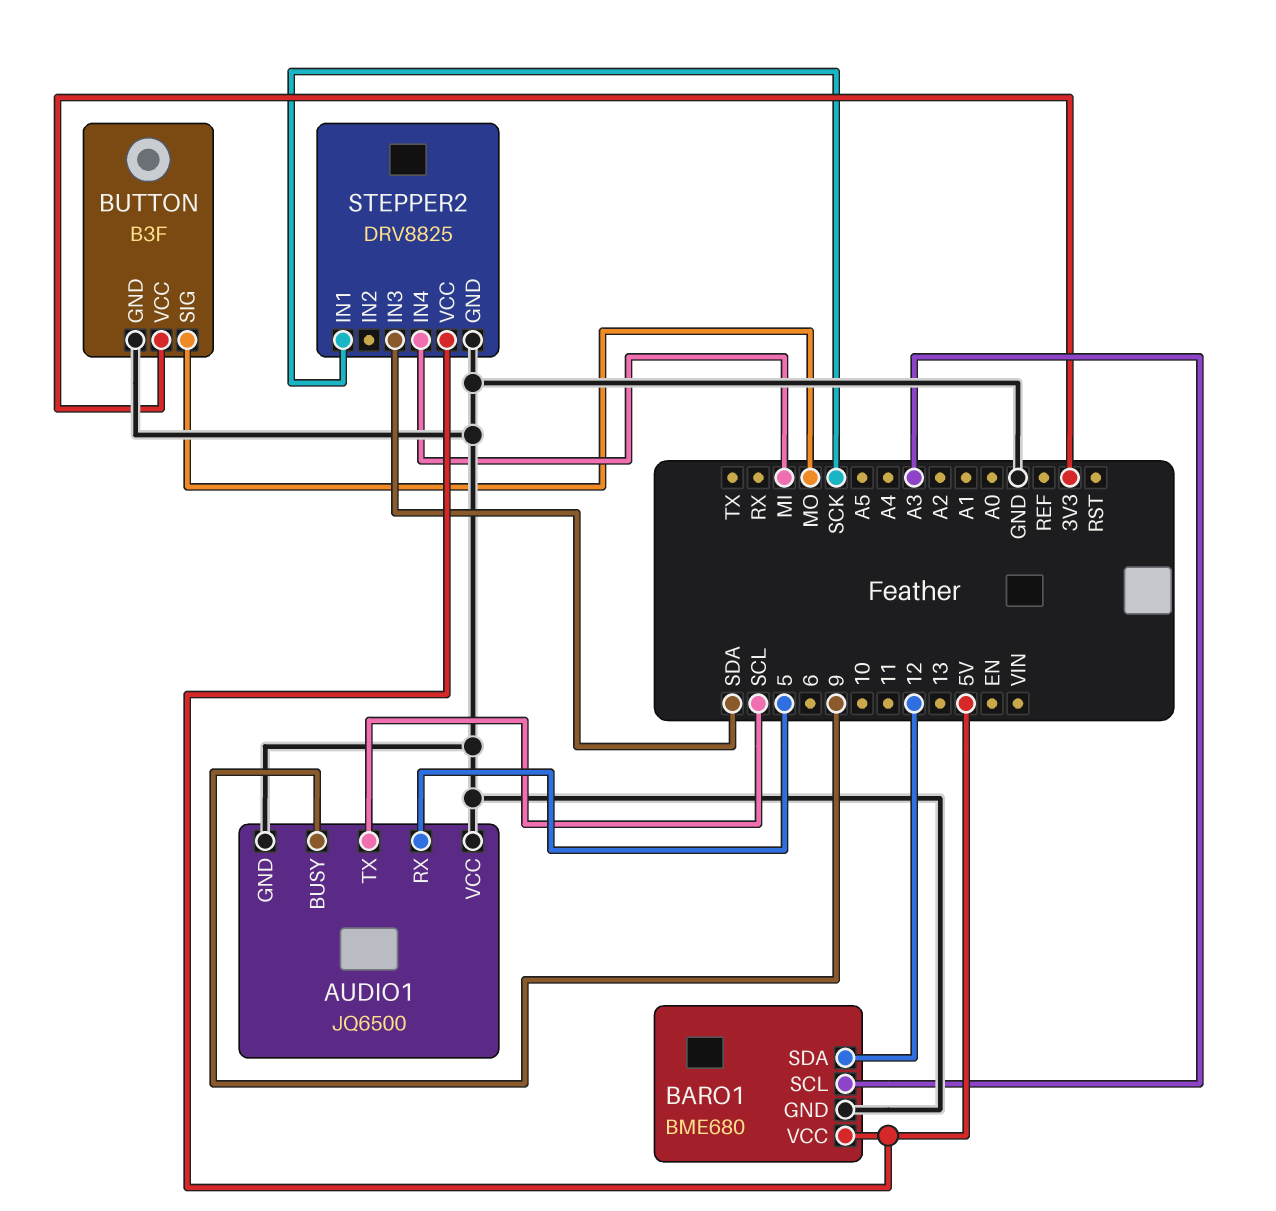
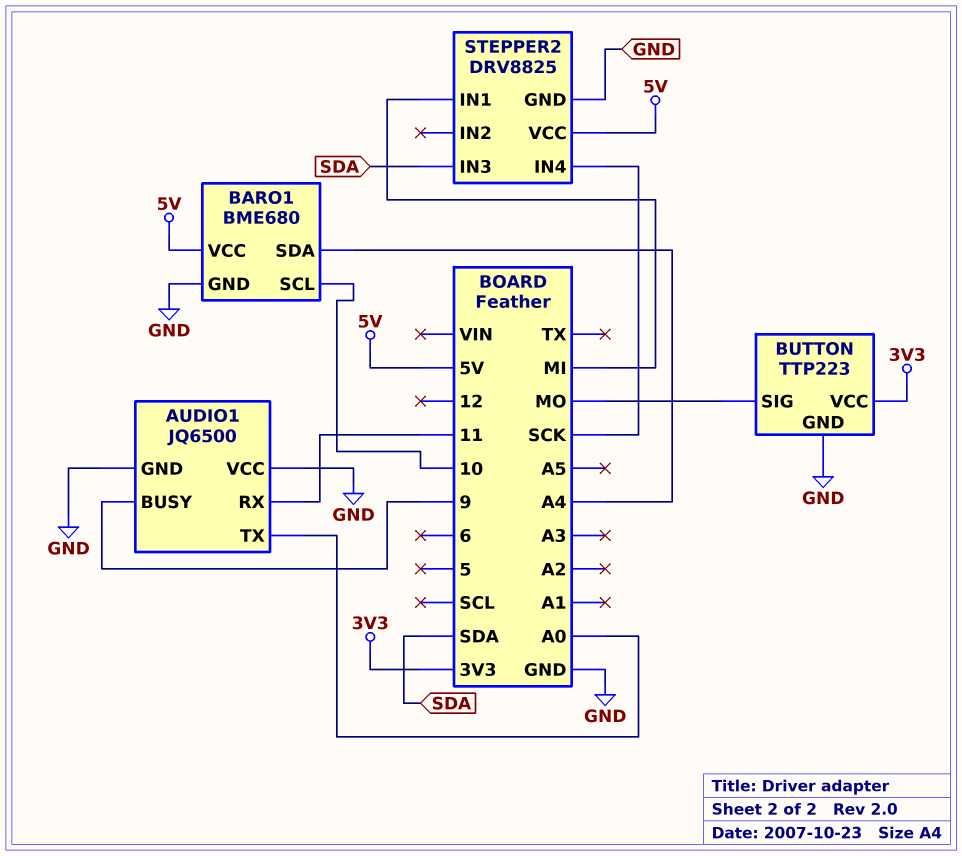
AUDIO1 pin RX: 5 -> 11
AUDIO1 pin TX: SCL -> A0
BARO1 pin SCL: A3 -> 10
BARO1 pin SDA: 12 -> A4
BUTTON: B3F -> TTP223
STEPPER2 pin IN1: SCK -> MI
STEPPER2 pin IN4: MI -> SCK

